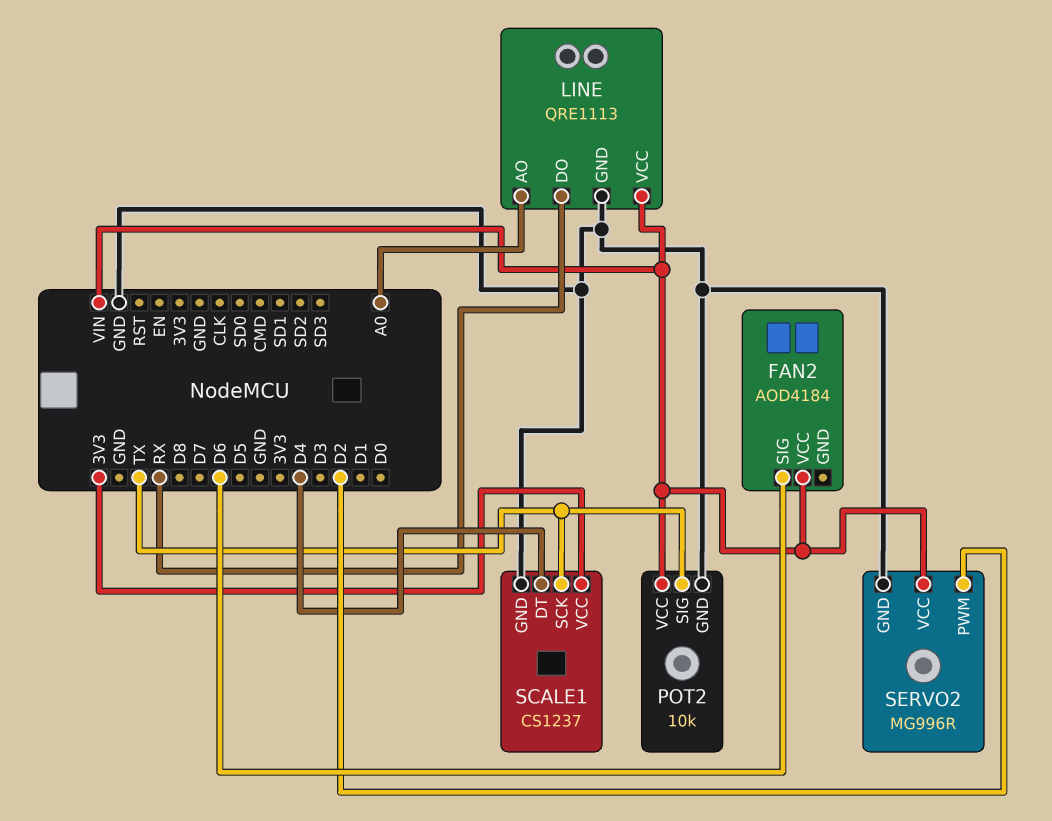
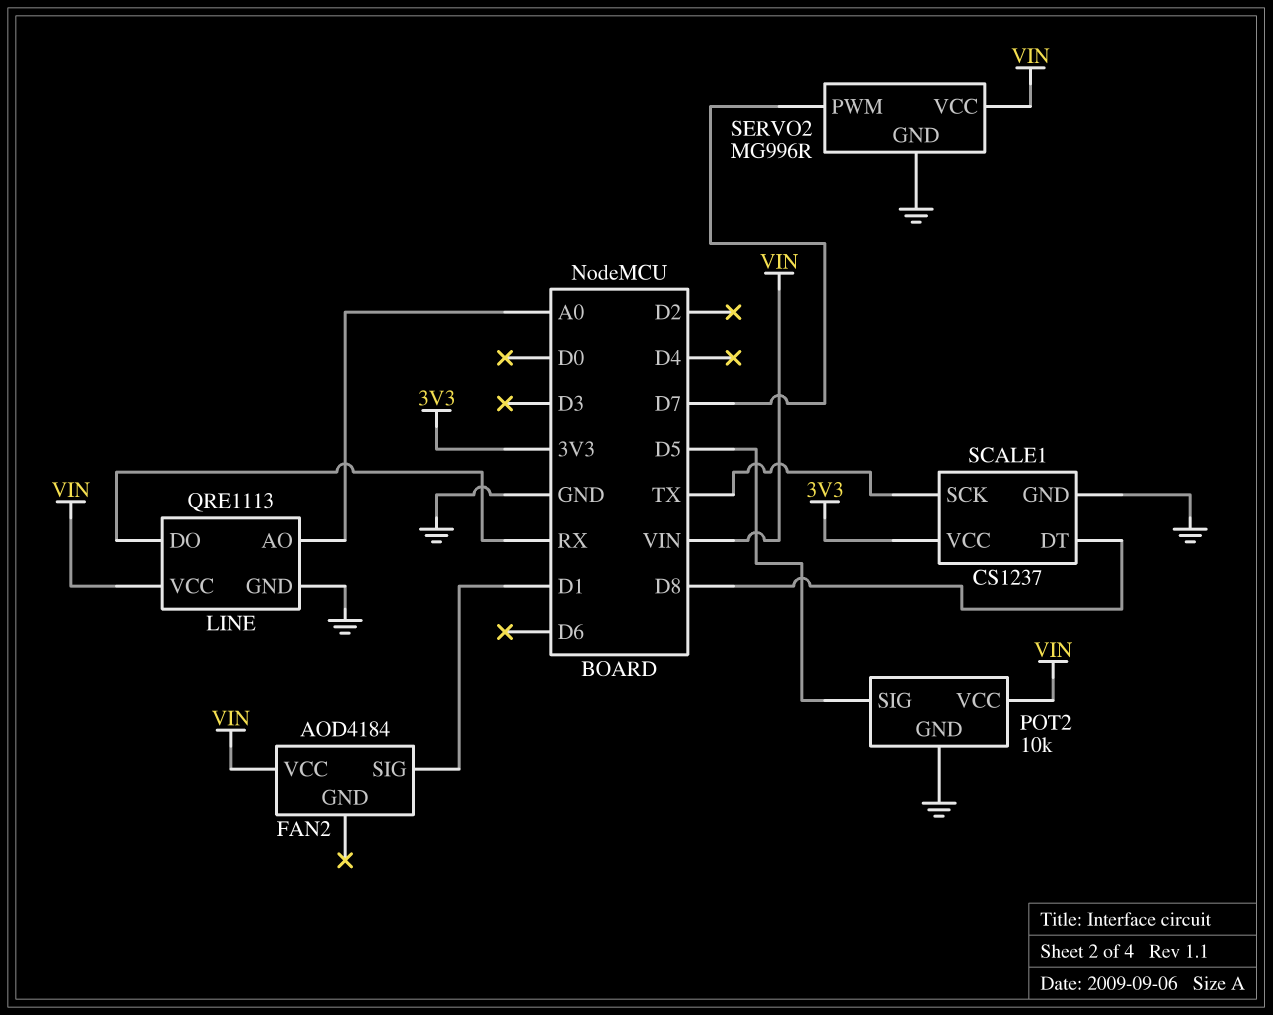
FAN2 pin SIG: D6 -> D1
POT2 pin SIG: TX -> D5
SCALE1 pin DT: D4 -> D8
SERVO2 pin PWM: D2 -> D7

